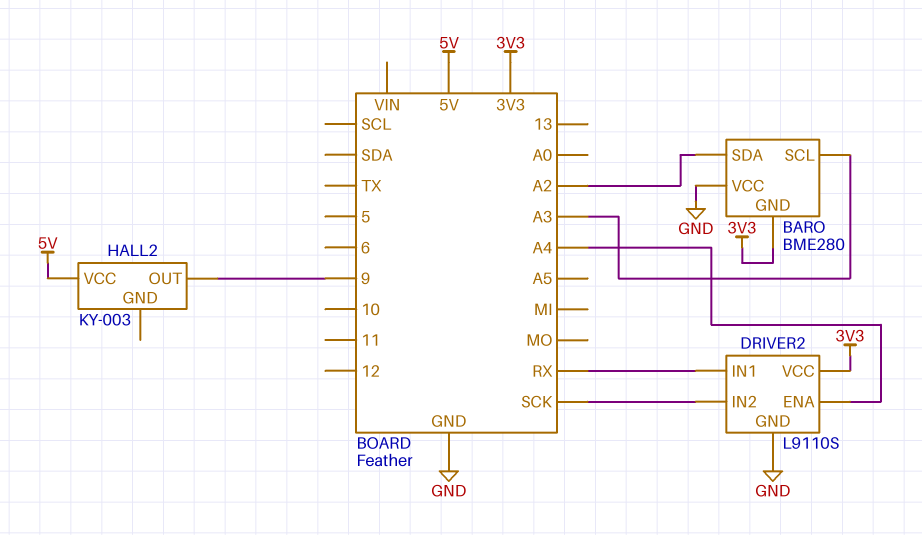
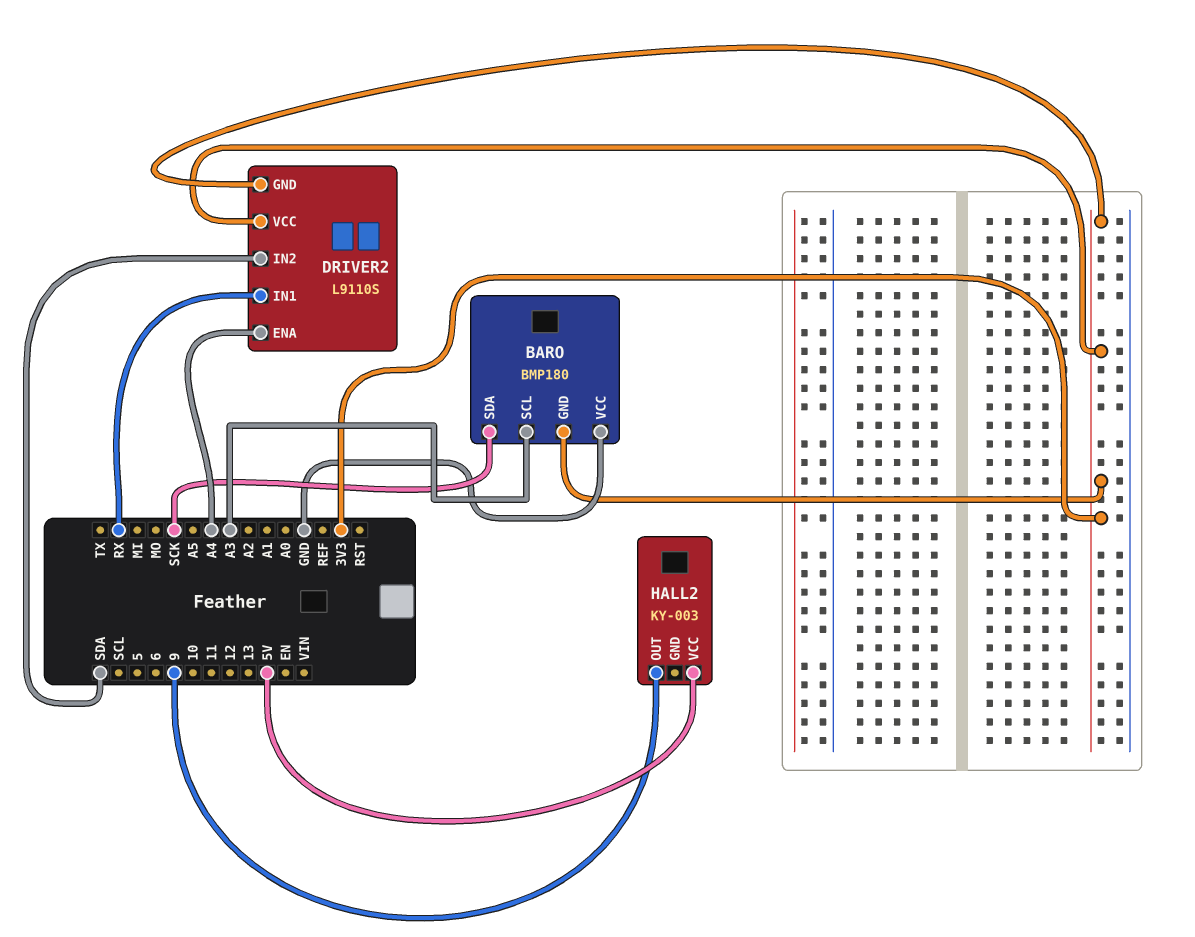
BARO: BME280 -> BMP180
BARO pin SDA: A2 -> SCK
DRIVER2 pin GND: GND -> 3V3
DRIVER2 pin IN2: SCK -> SDA

